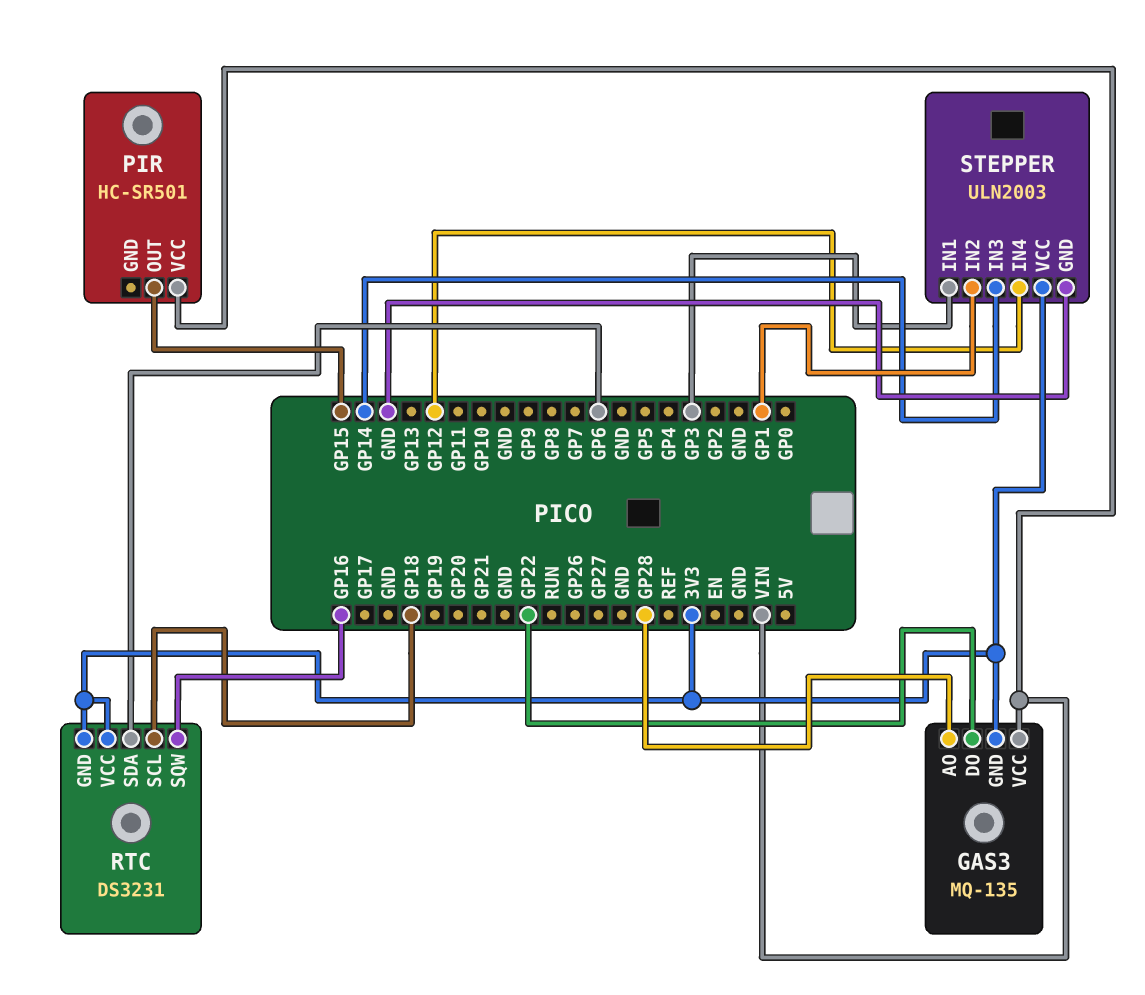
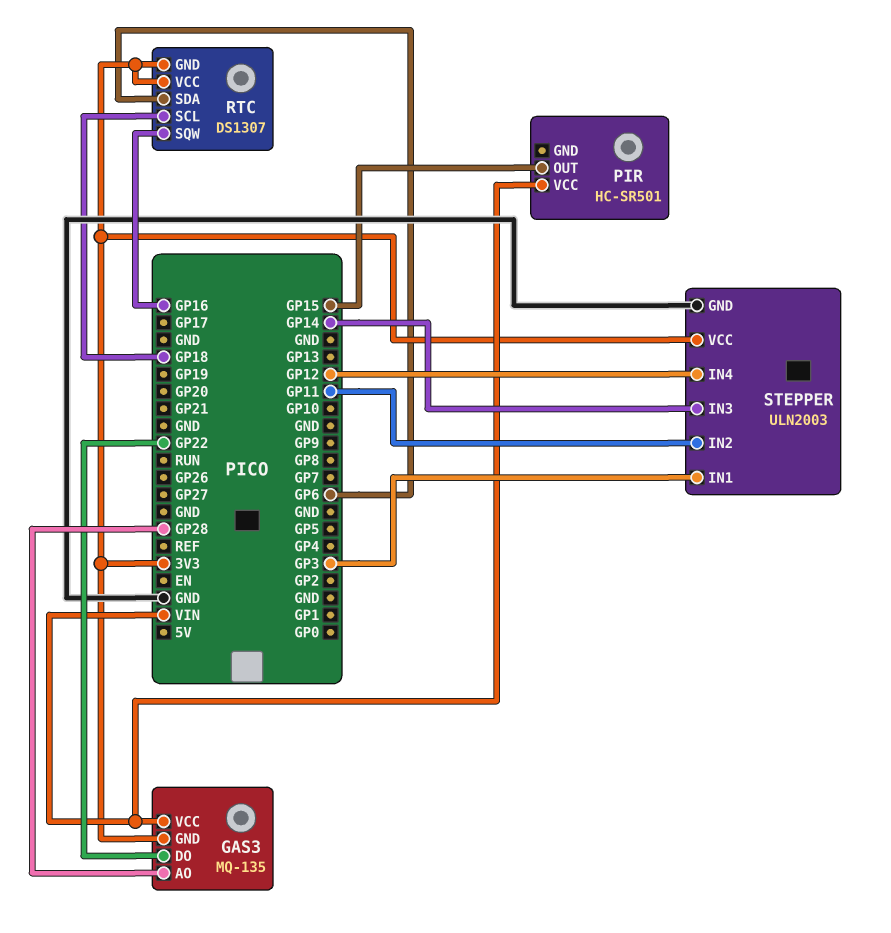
RTC: DS3231 -> DS1307
STEPPER pin IN2: GP1 -> GP11

